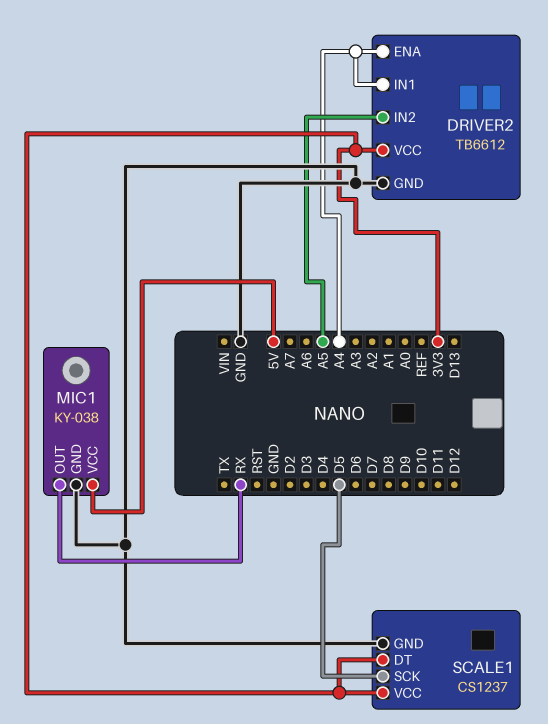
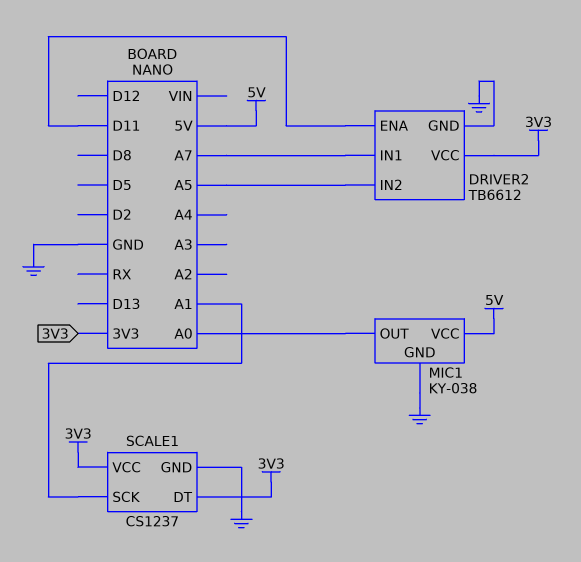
DRIVER2 pin ENA: A4 -> D11
DRIVER2 pin IN1: A4 -> A7
MIC1 pin OUT: RX -> A0
SCALE1 pin SCK: D5 -> A1

